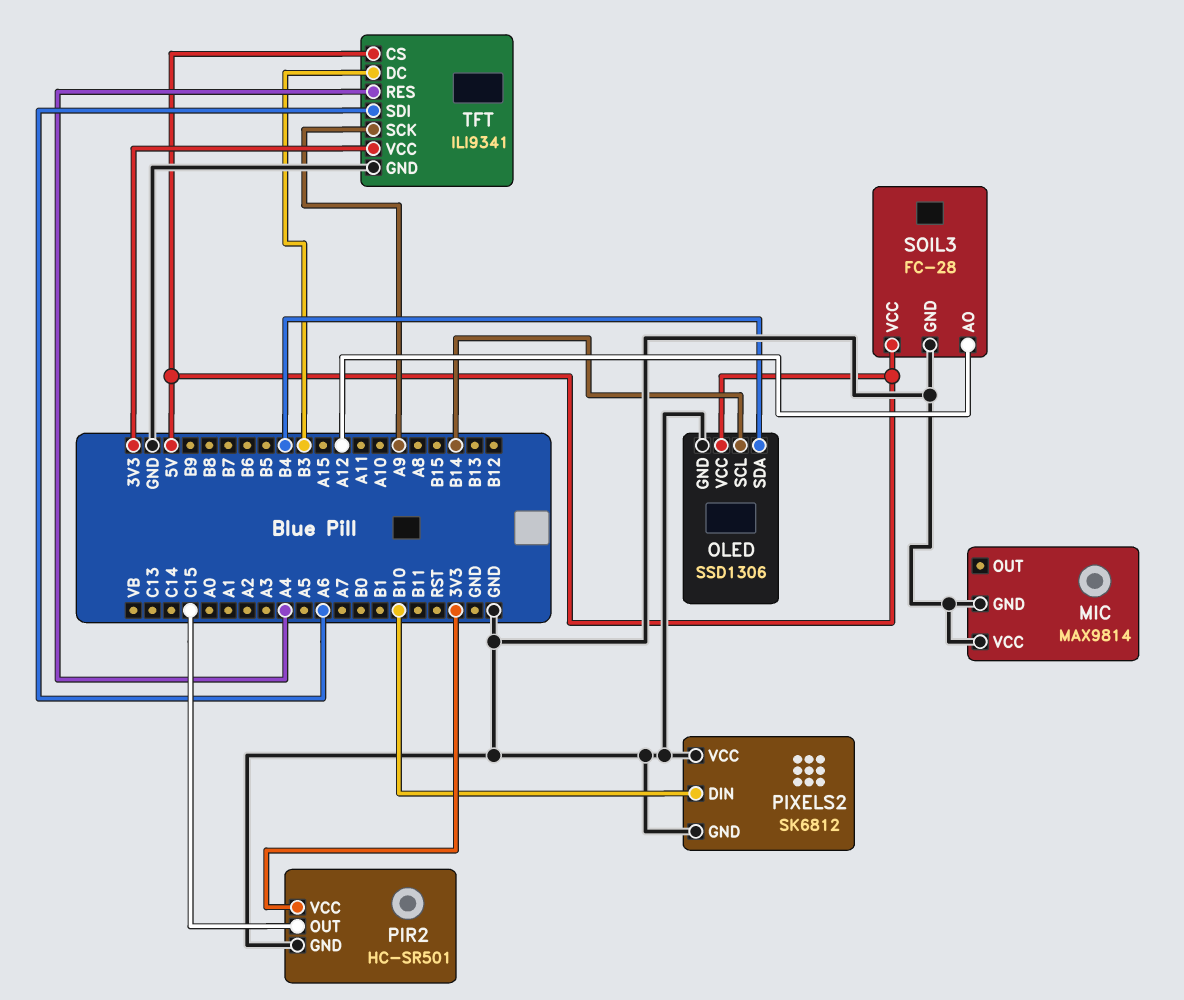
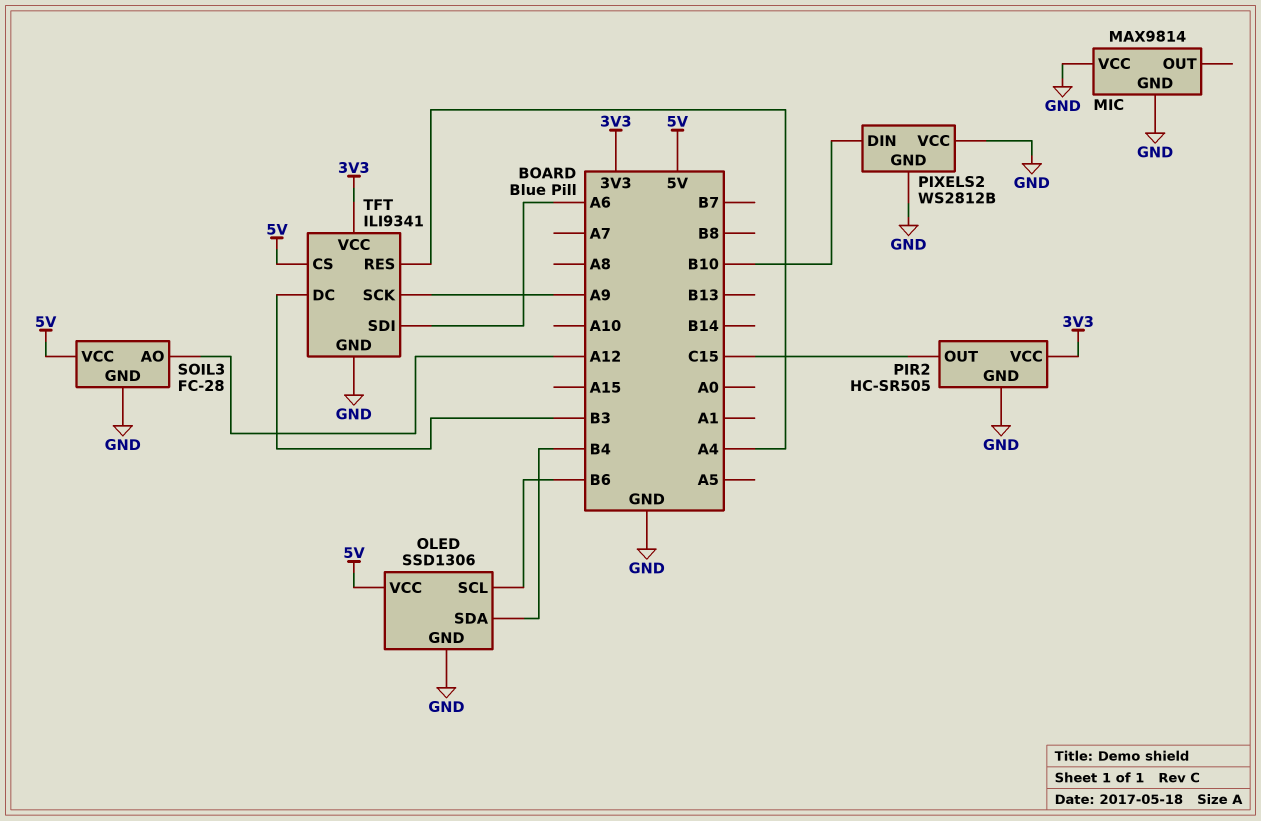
OLED pin SCL: B14 -> B6
PIR2: HC-SR501 -> HC-SR505
PIXELS2: SK6812 -> WS2812B

